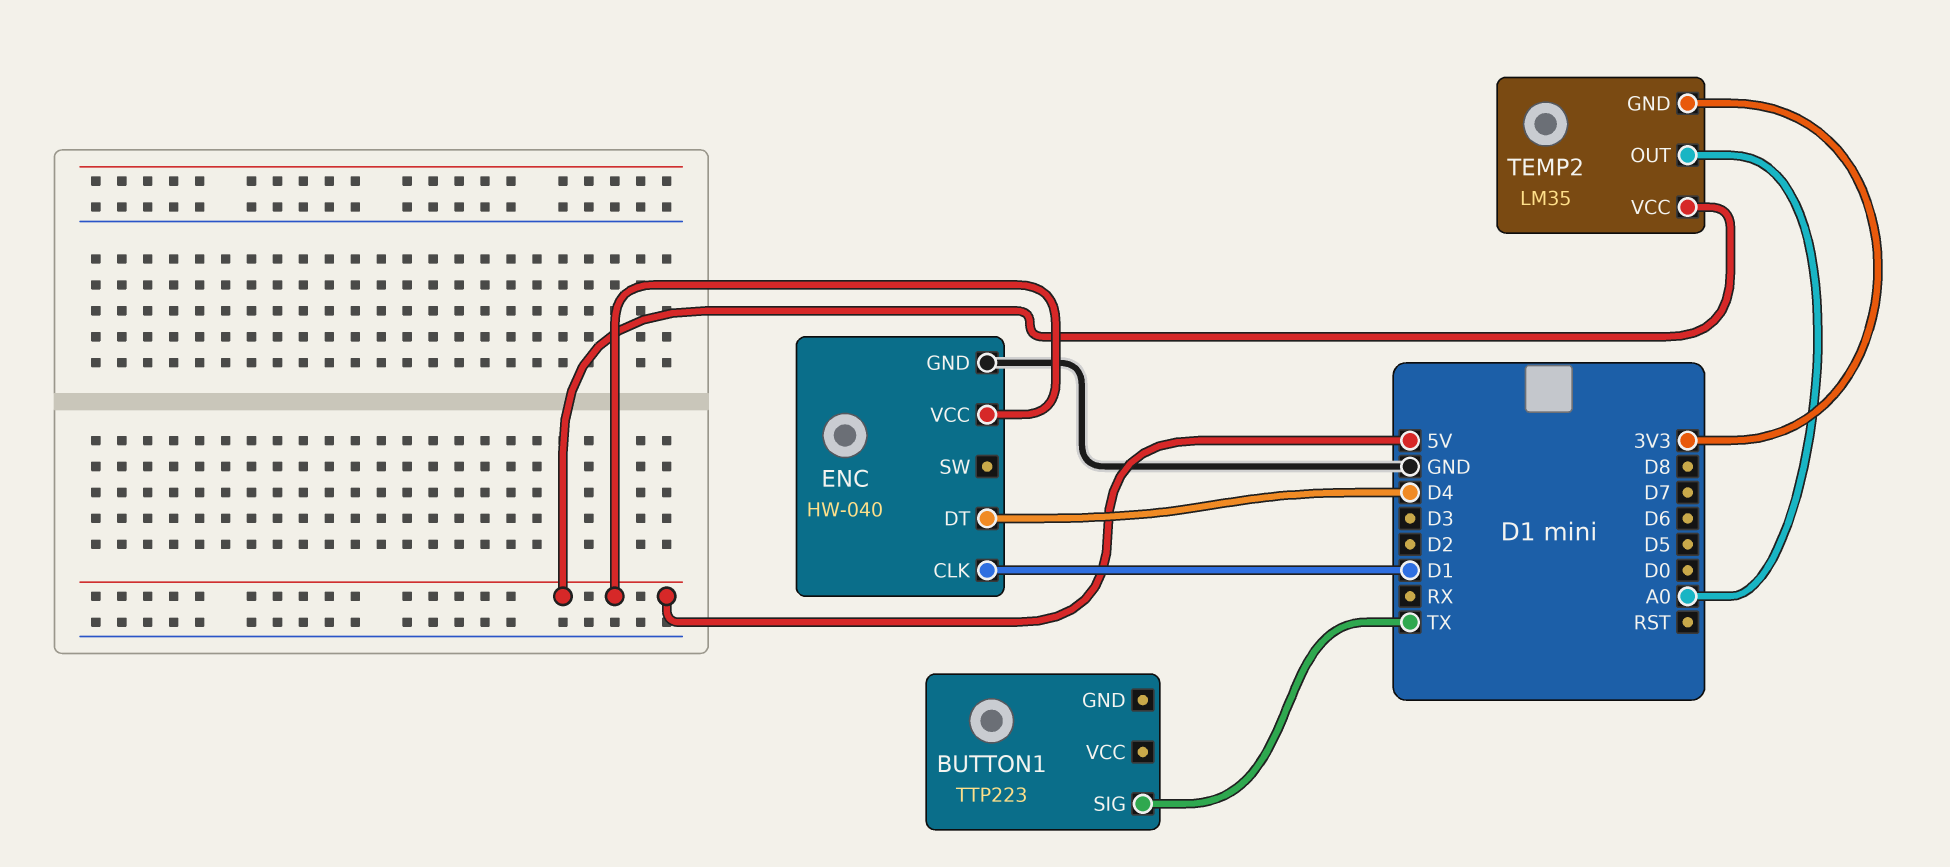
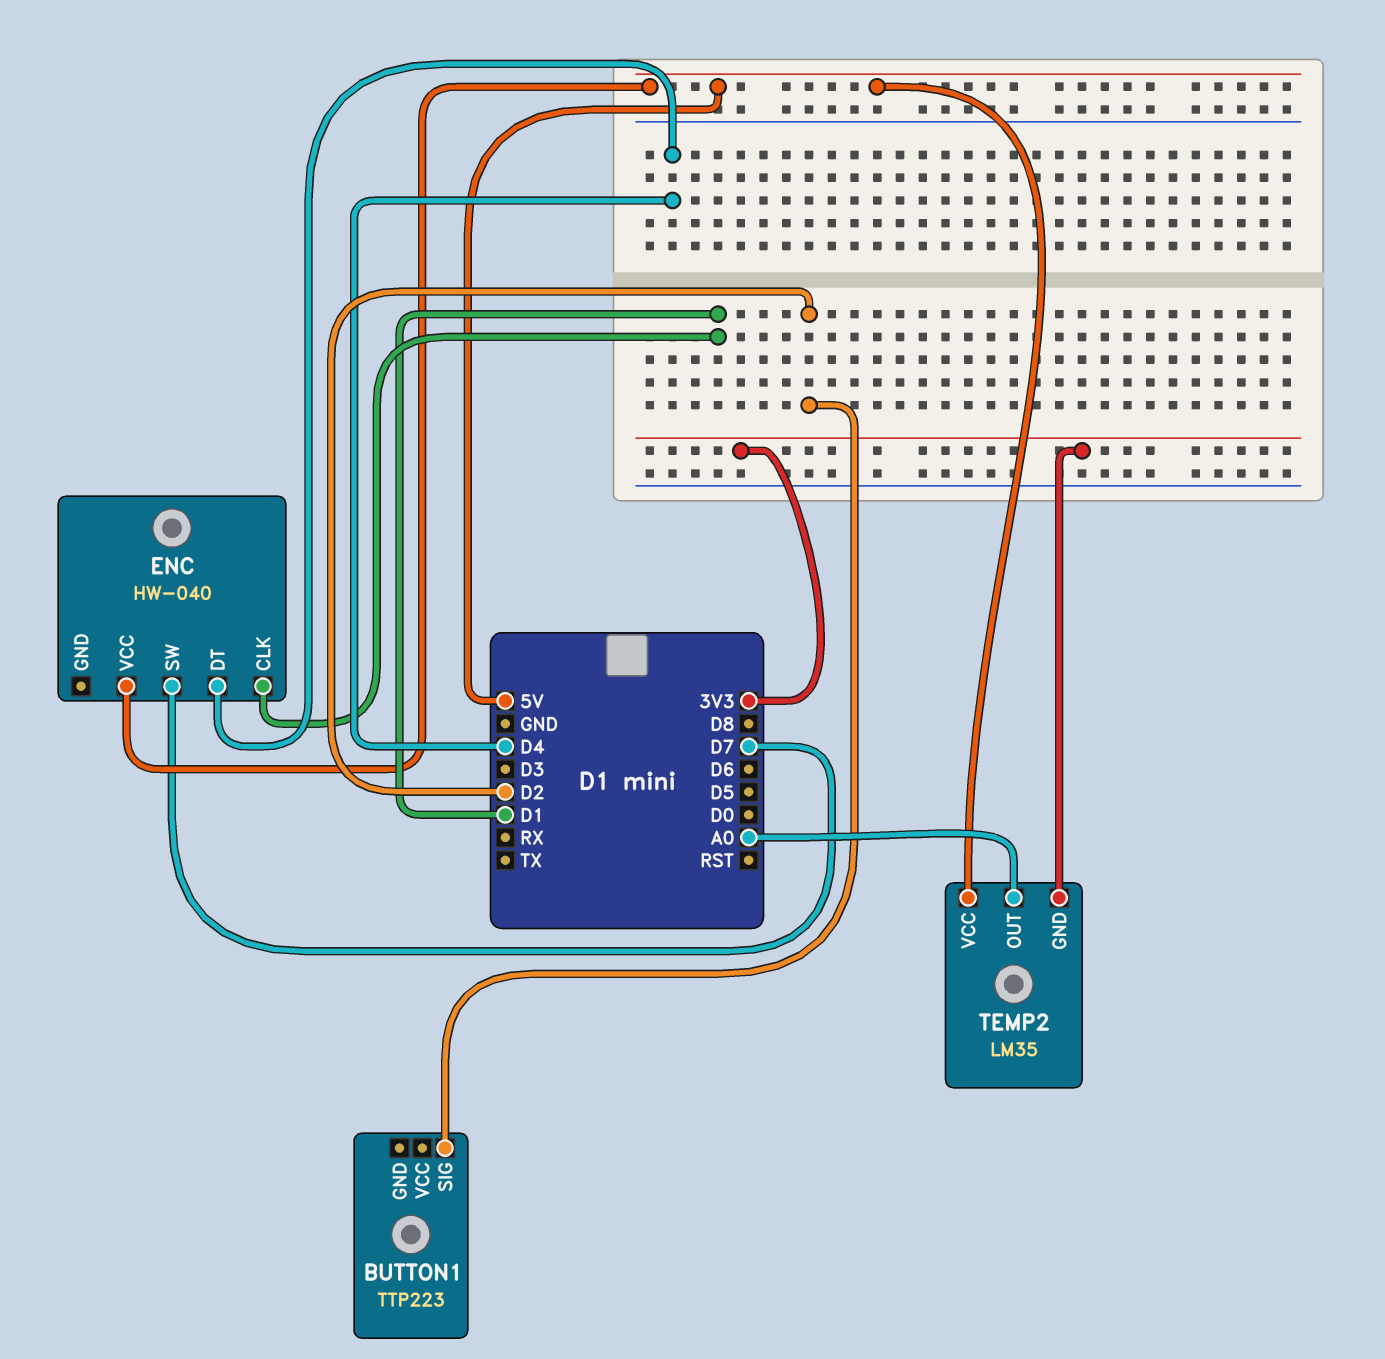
BUTTON1 pin SIG: TX -> D2
ENC pin GND: GND -> none
ENC pin SW: none -> D7

